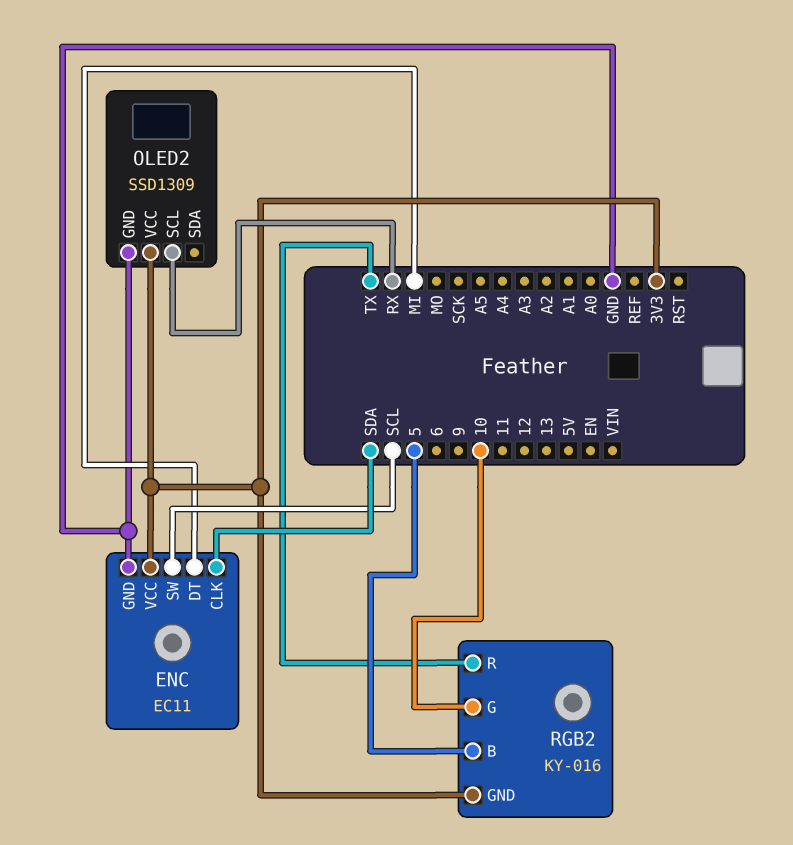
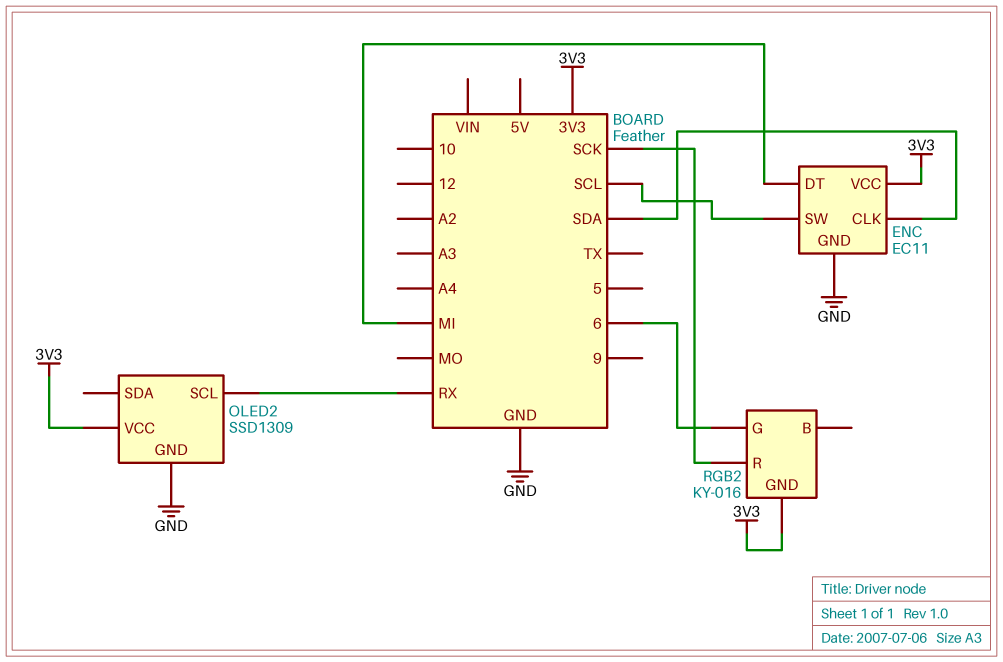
RGB2 pin B: 5 -> none
RGB2 pin G: 10 -> 6
RGB2 pin R: TX -> SCK

